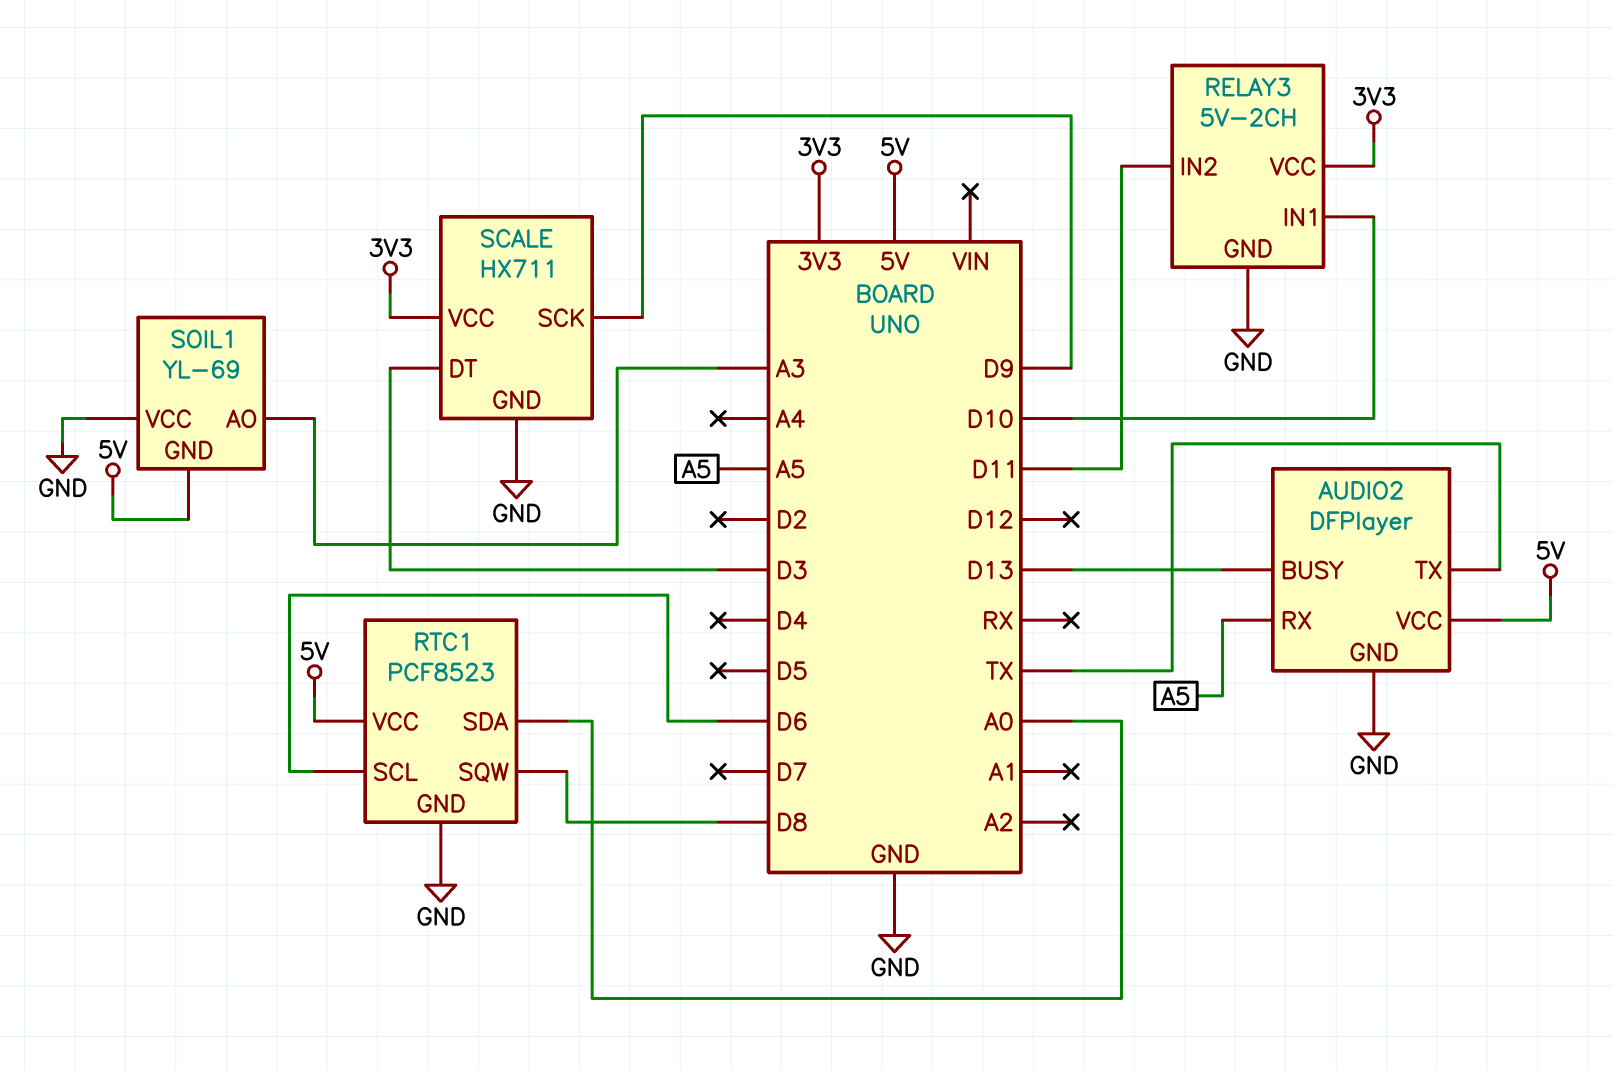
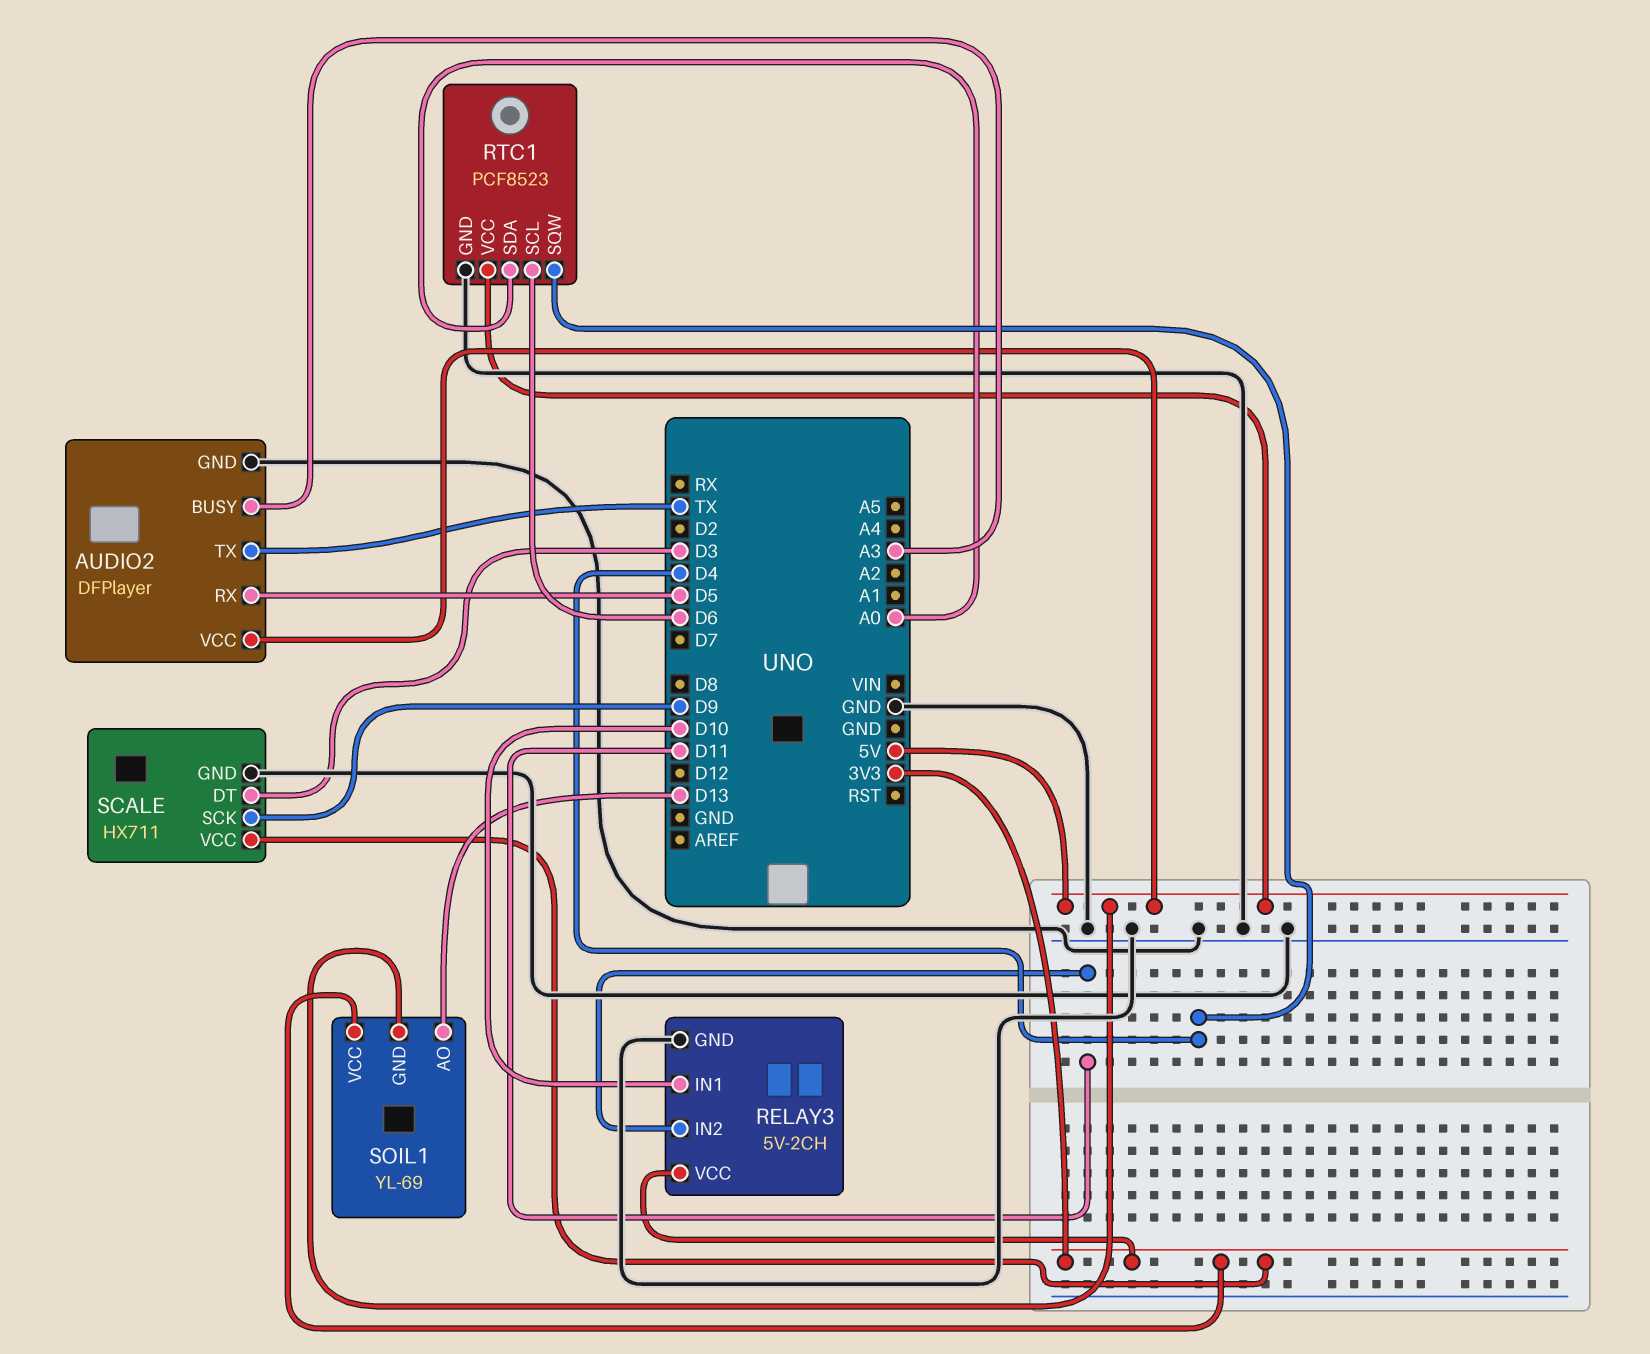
AUDIO2 pin BUSY: D13 -> A3
AUDIO2 pin RX: A5 -> D5
RTC1 pin SQW: D8 -> D4
SOIL1 pin AO: A3 -> D13
SOIL1 pin VCC: GND -> 3V3

